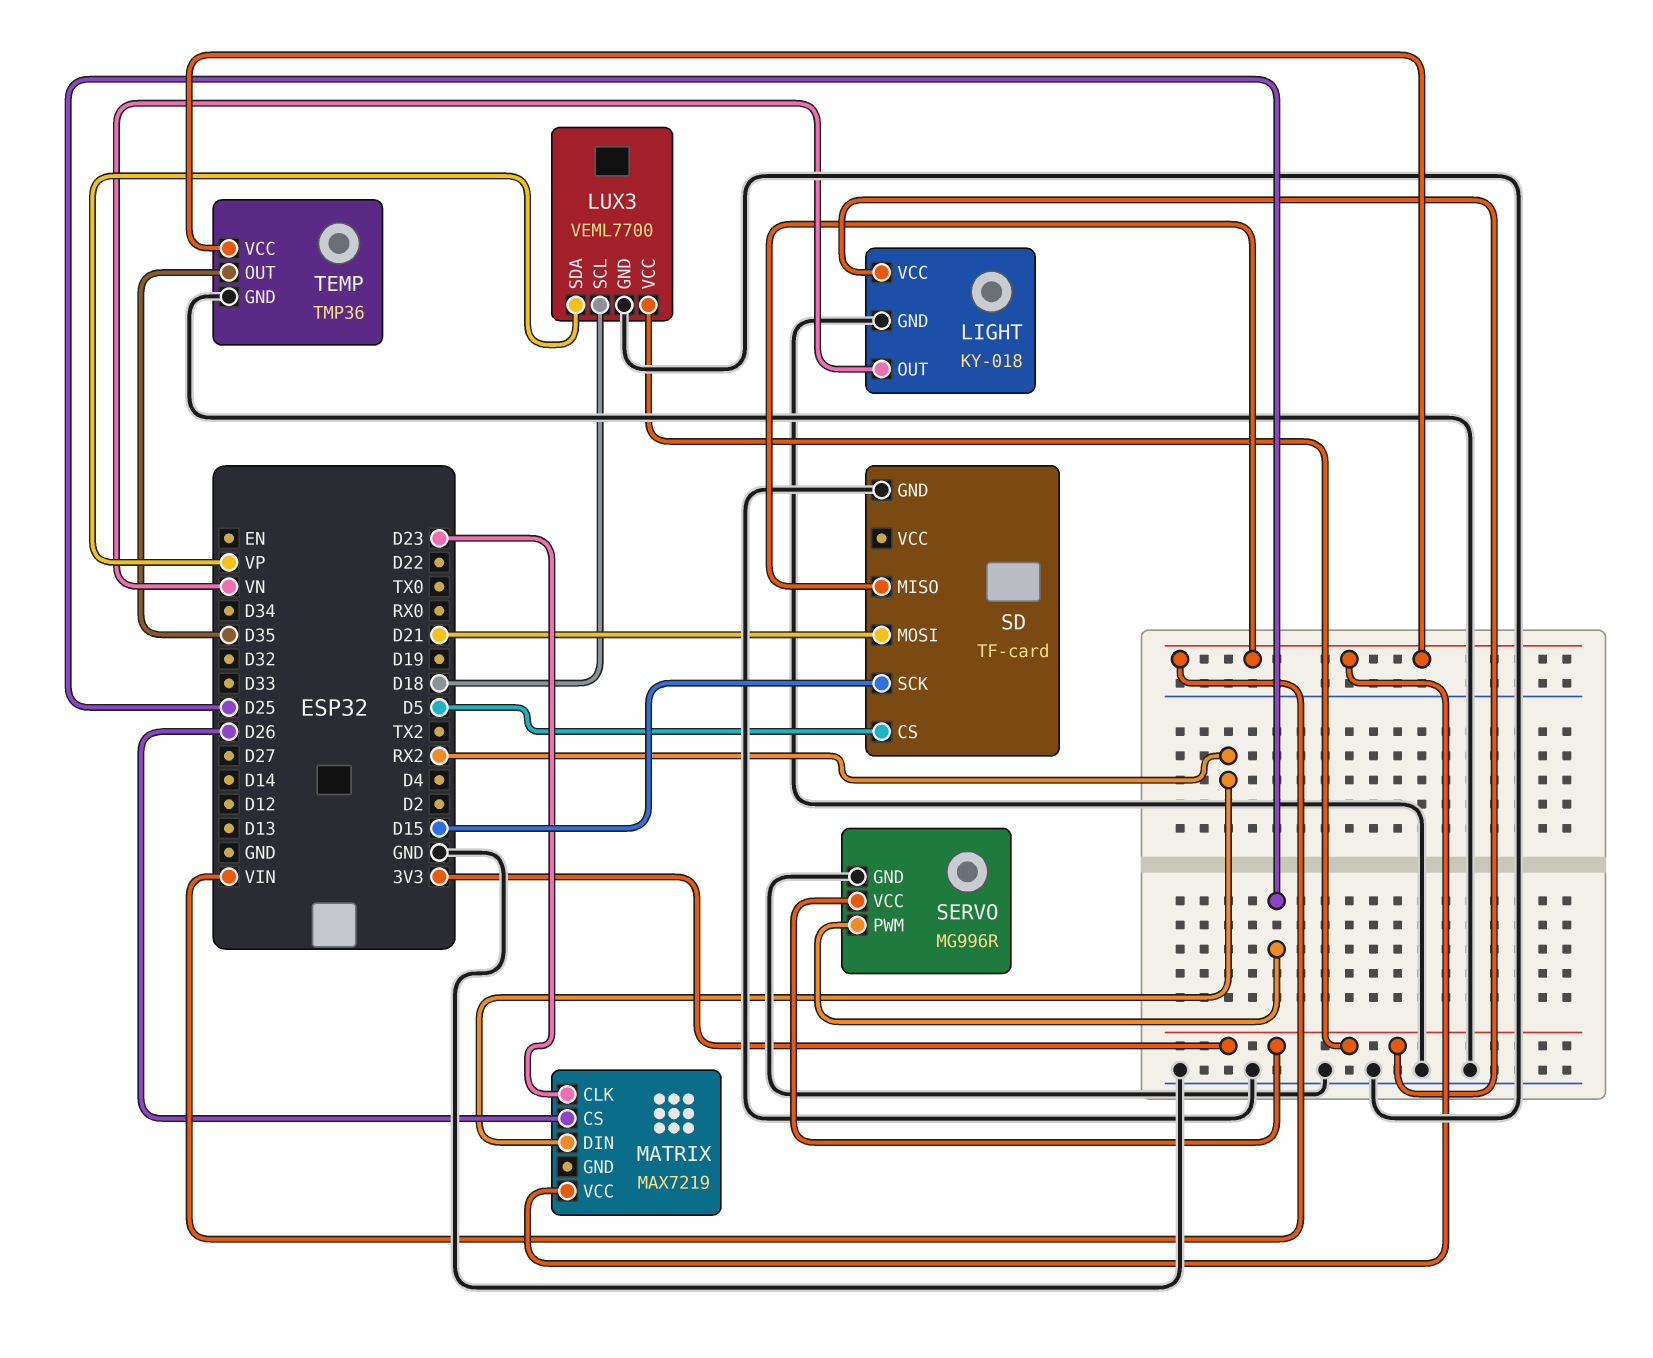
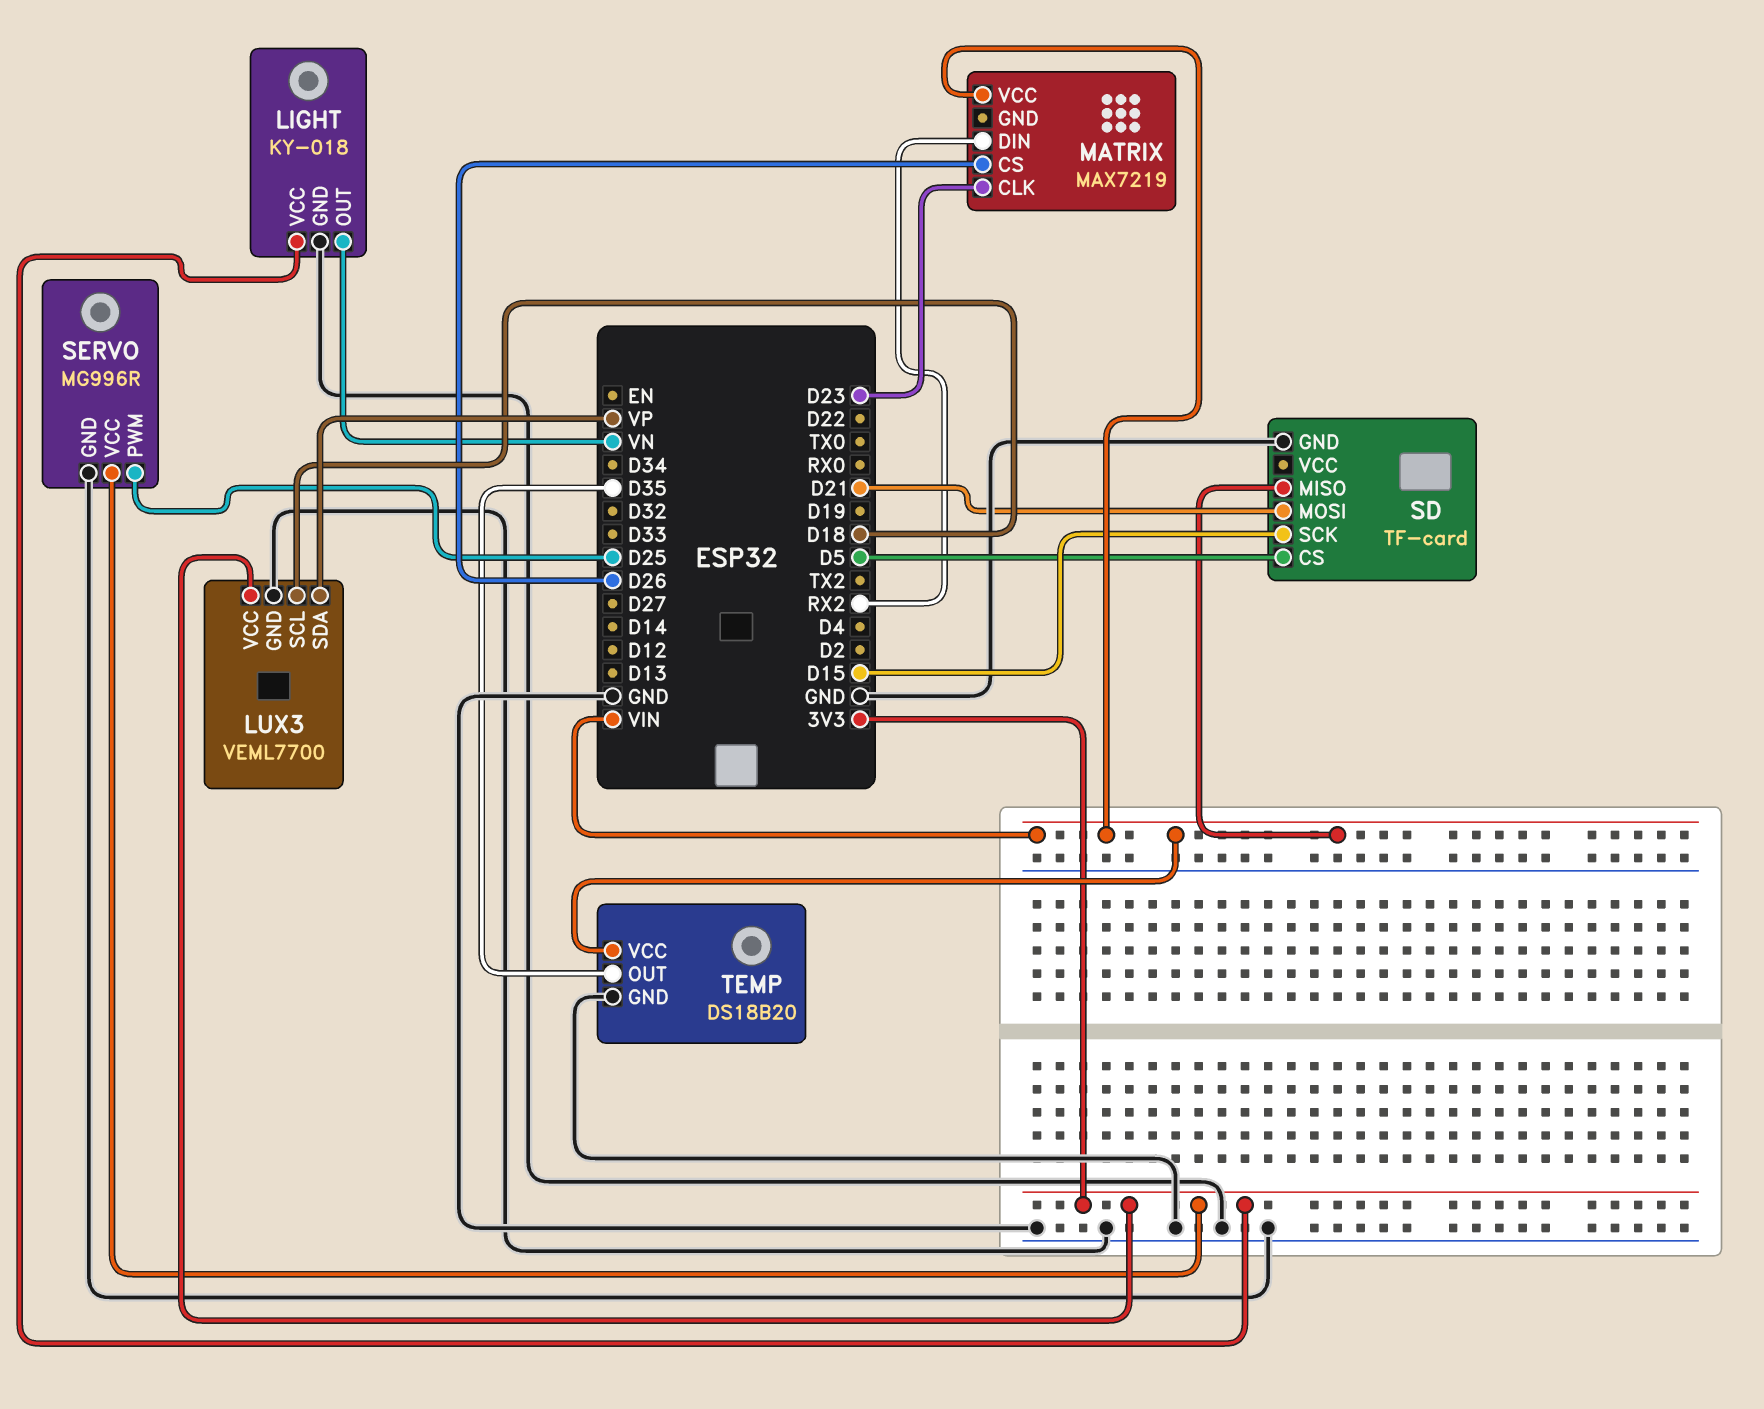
TEMP: TMP36 -> DS18B20

